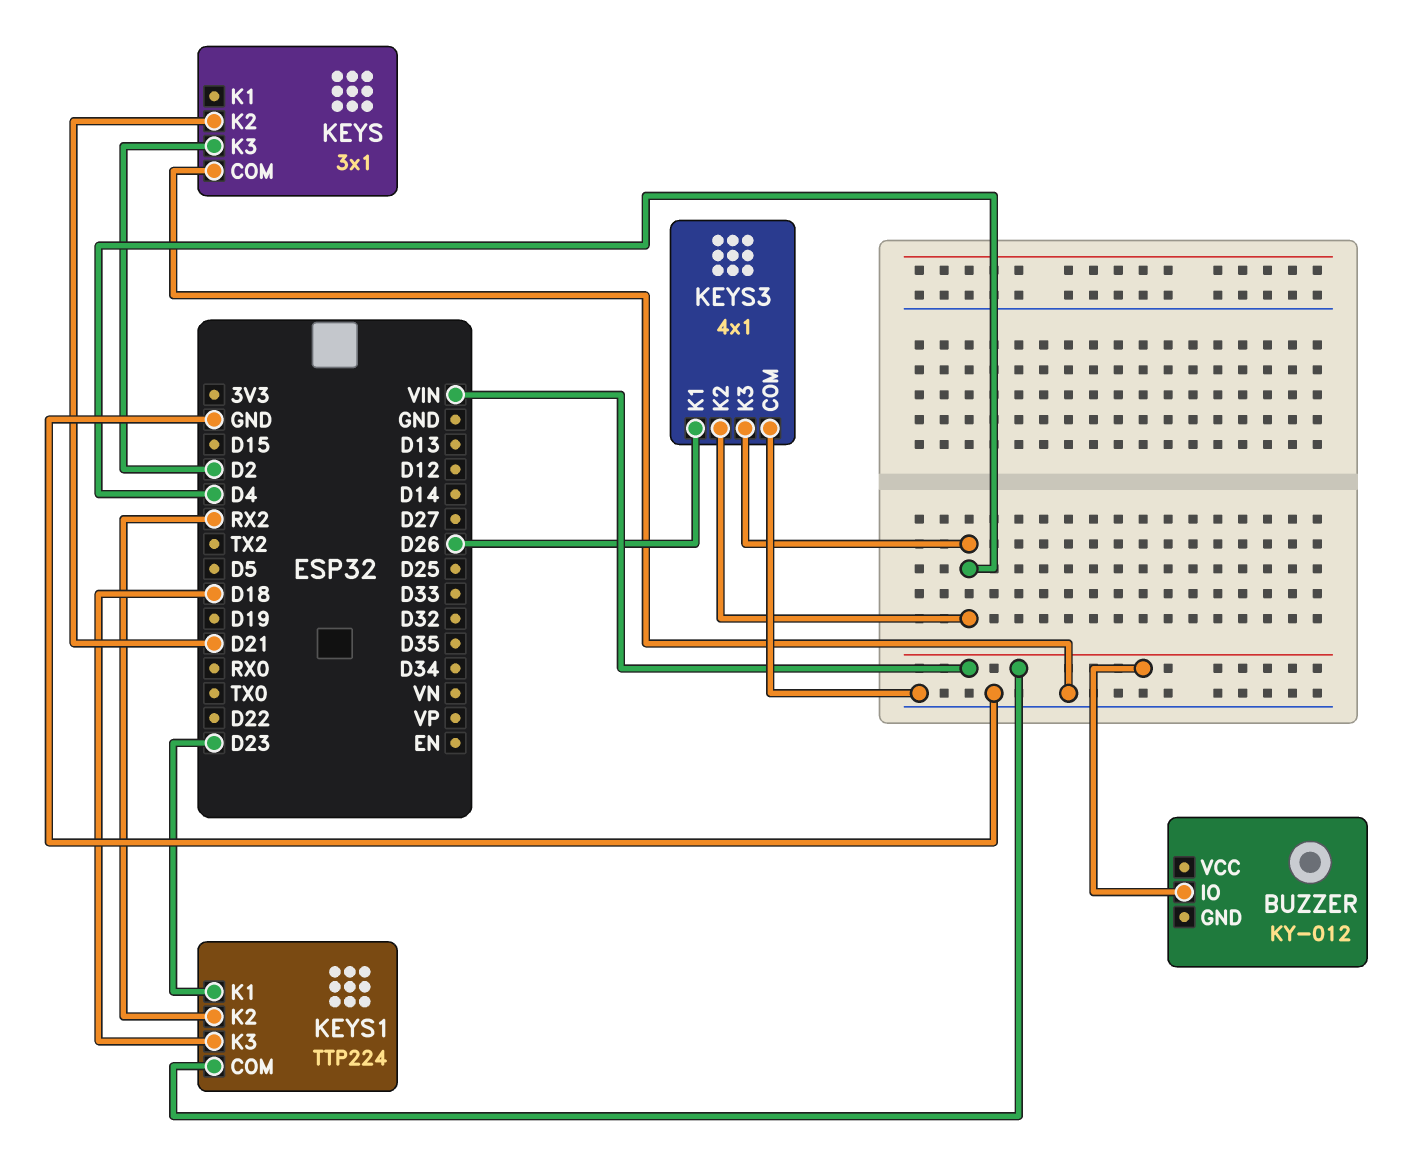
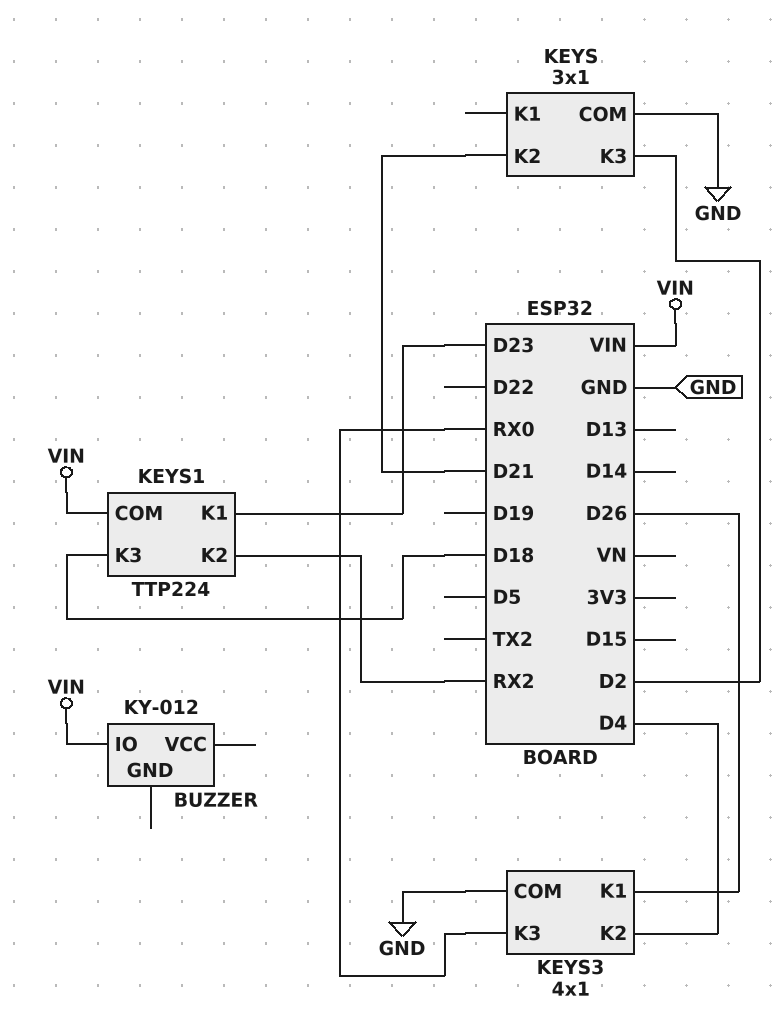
KEYS3 pin K3: D4 -> RX0

